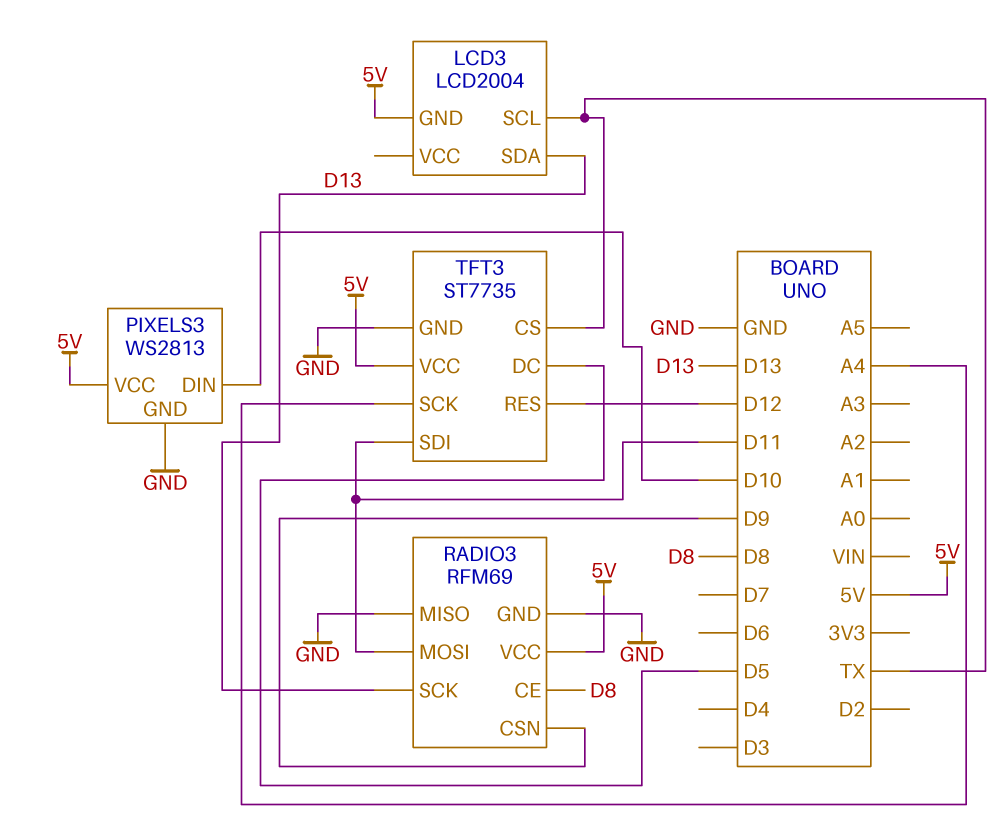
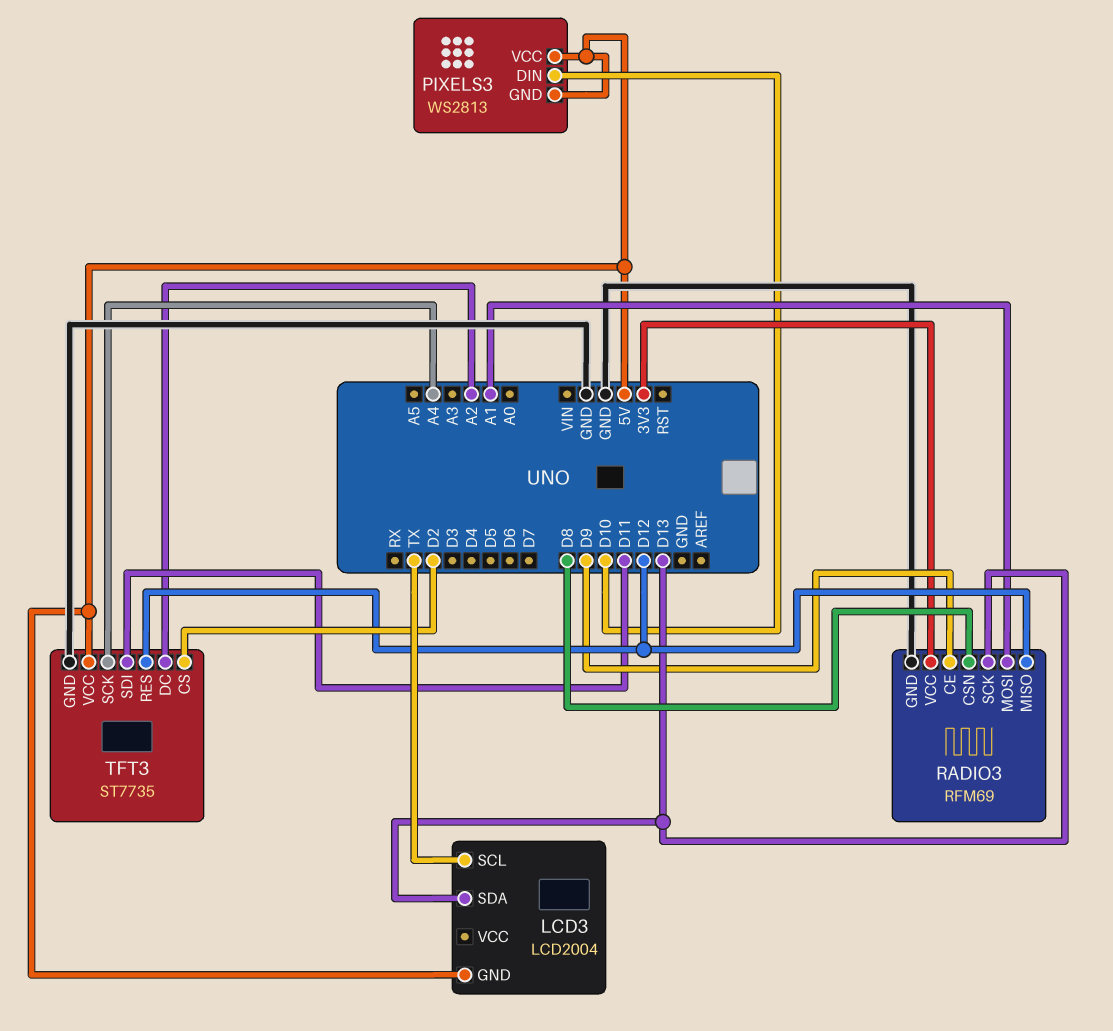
PIXELS3 pin GND: GND -> 5V
RADIO3 pin CE: D8 -> D9
RADIO3 pin CSN: D9 -> D8
RADIO3 pin MISO: GND -> D12
RADIO3 pin MOSI: D11 -> A1
RADIO3 pin VCC: 5V -> 3V3
TFT3 pin CS: TX -> D2
TFT3 pin DC: D5 -> A2

